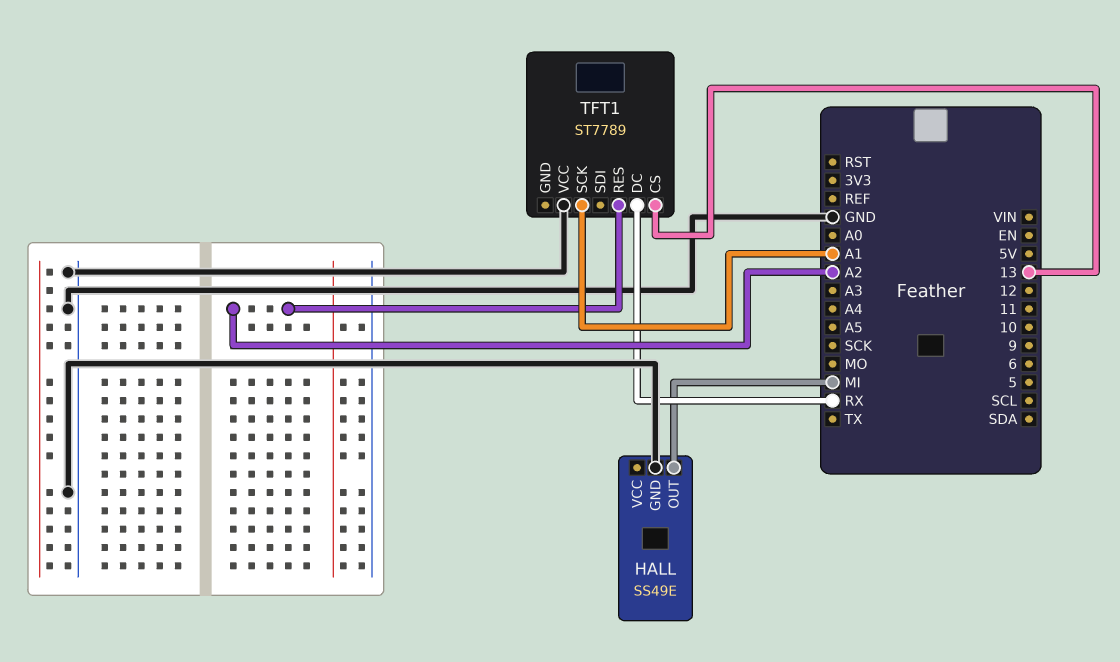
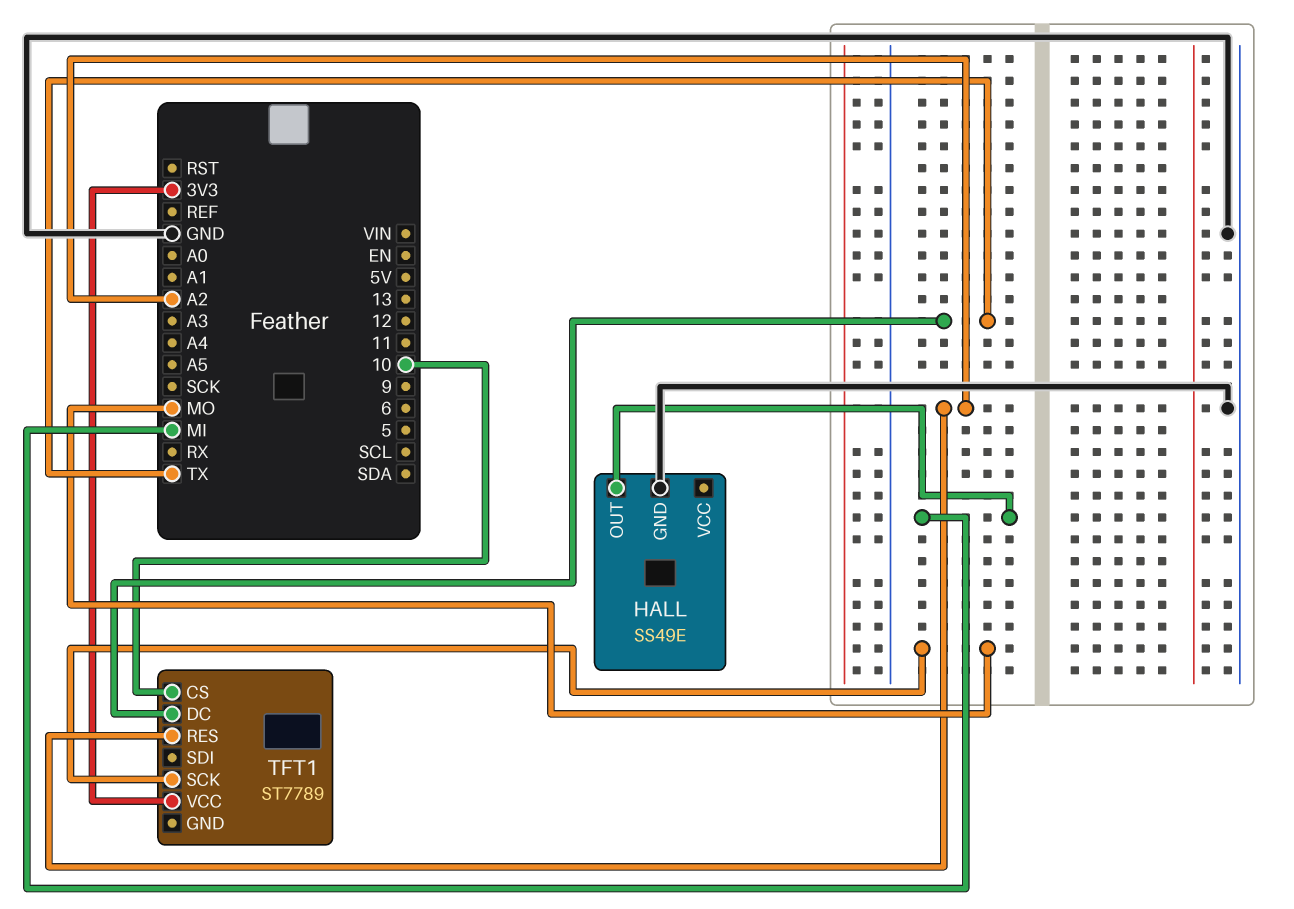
TFT1 pin CS: 13 -> 10
TFT1 pin DC: RX -> TX
TFT1 pin SCK: A1 -> MO
TFT1 pin VCC: GND -> 3V3

